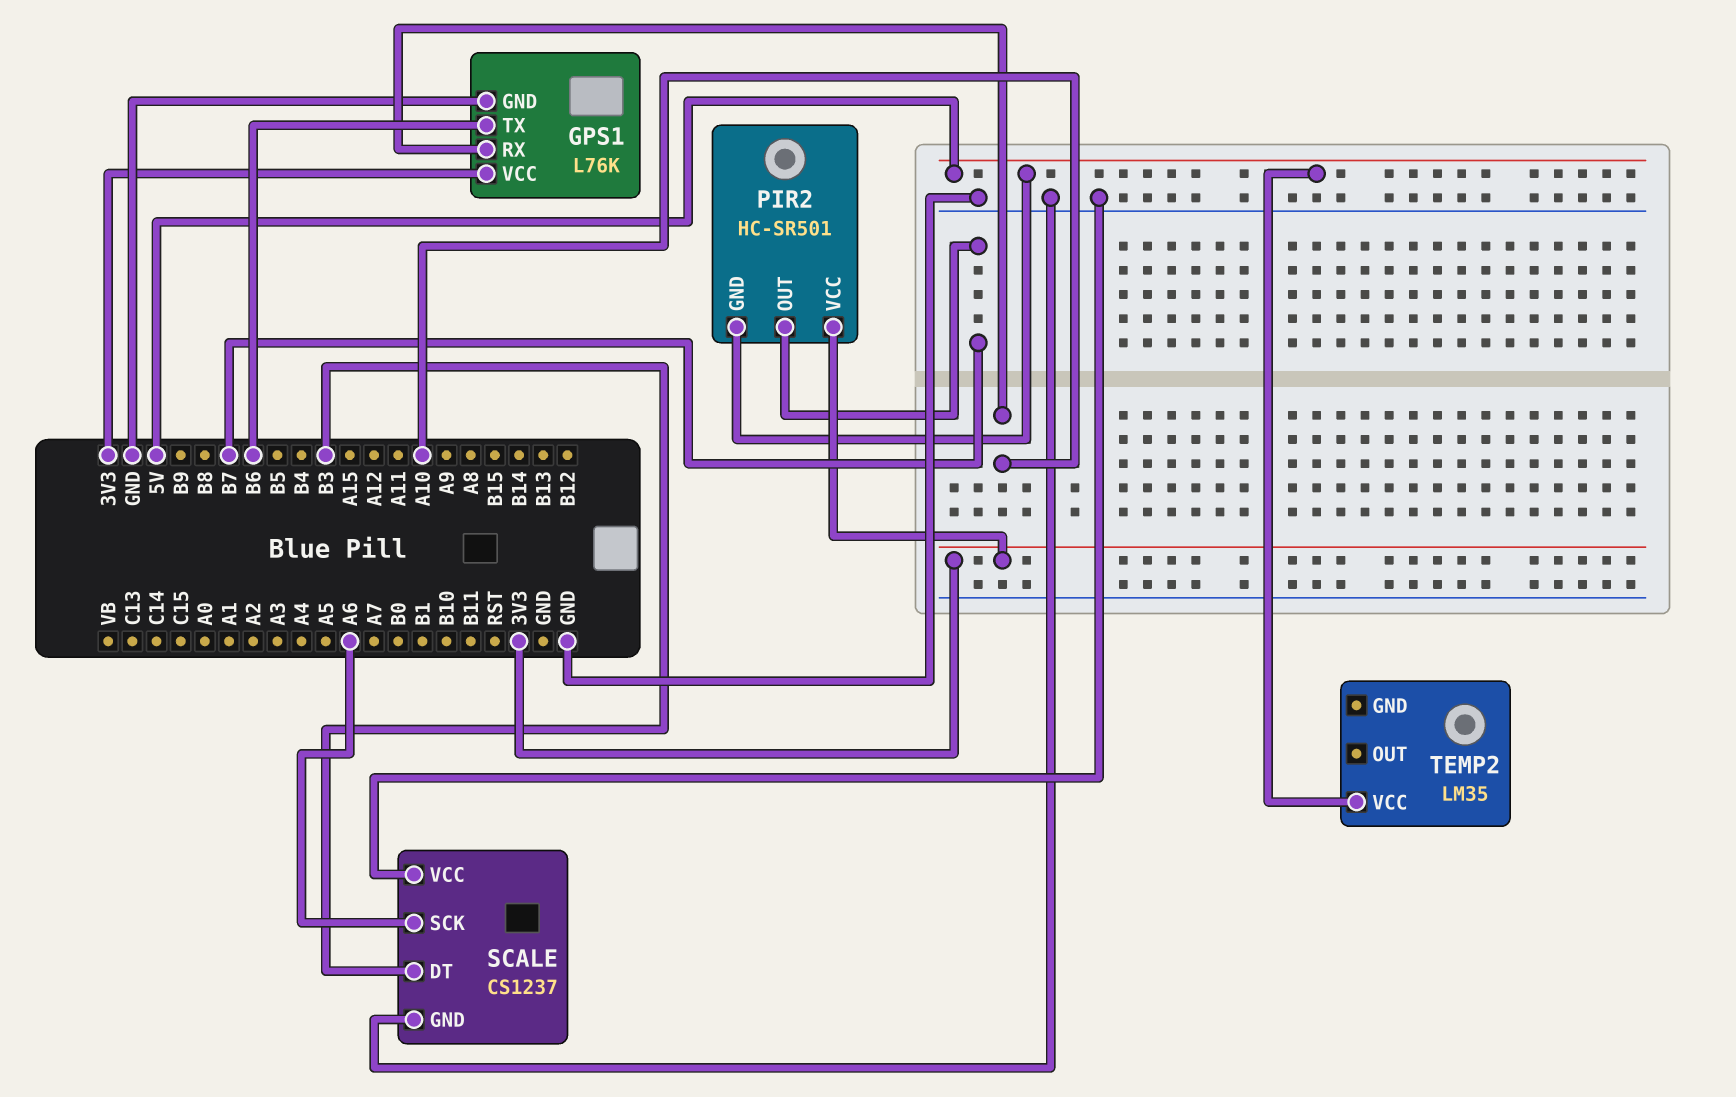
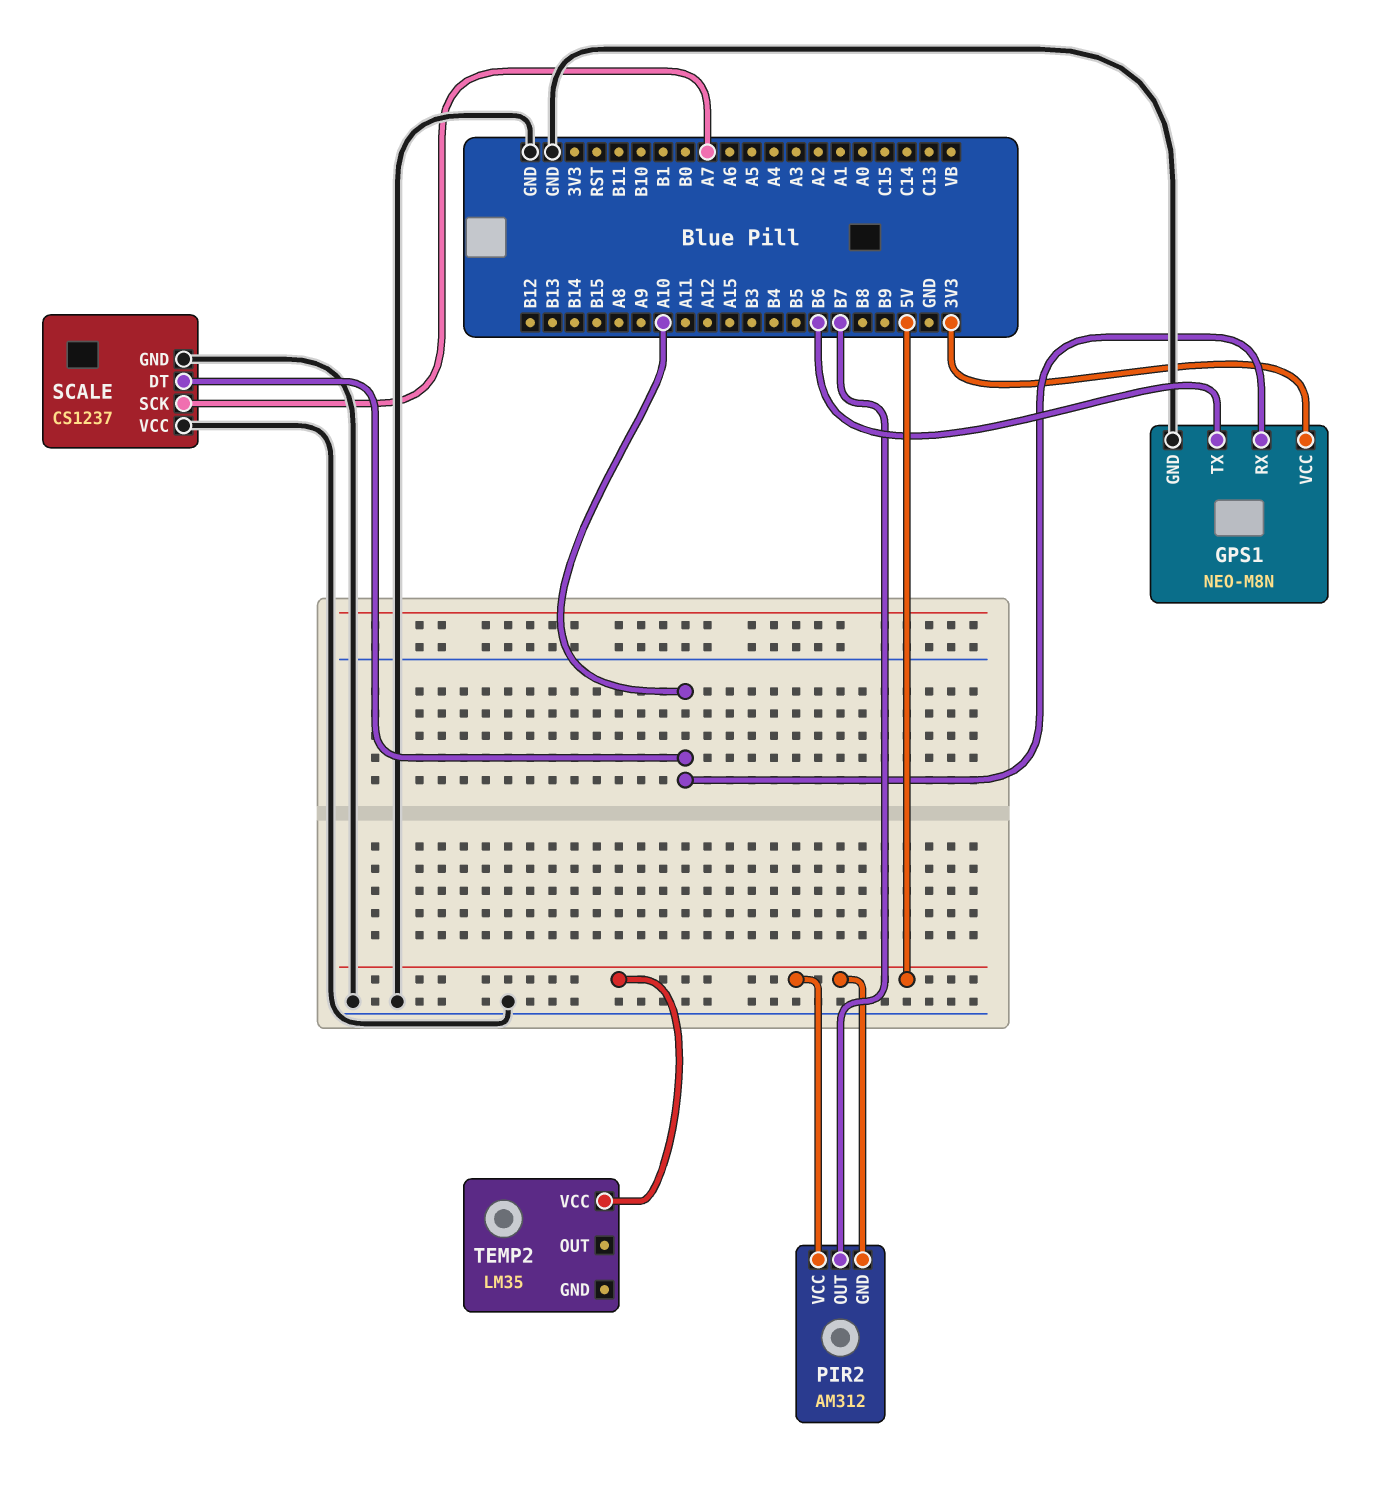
GPS1: L76K -> NEO-M8N
PIR2: HC-SR501 -> AM312
PIR2 pin VCC: 3V3 -> 5V
SCALE pin DT: B3 -> A10
SCALE pin SCK: A6 -> A7

